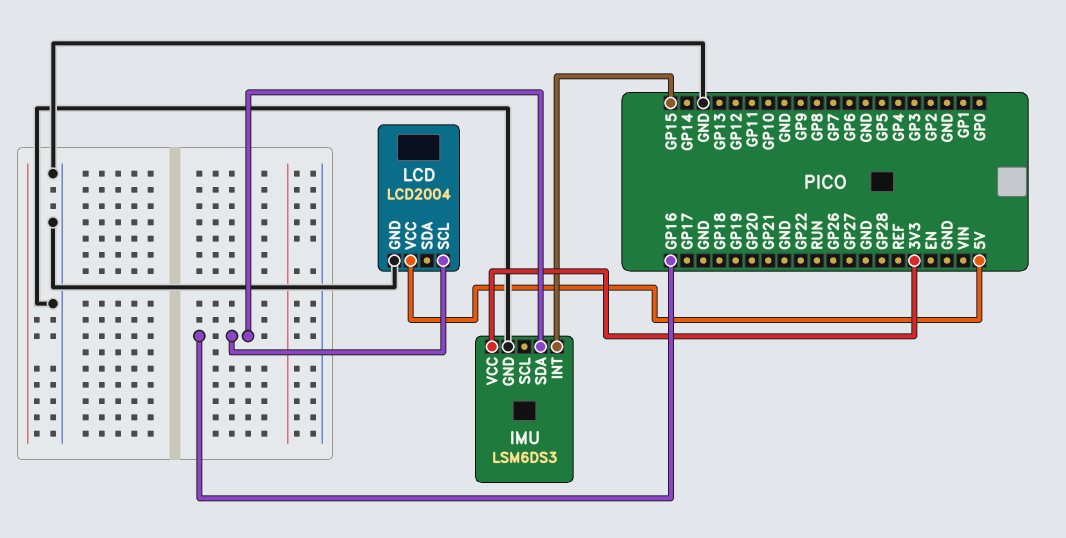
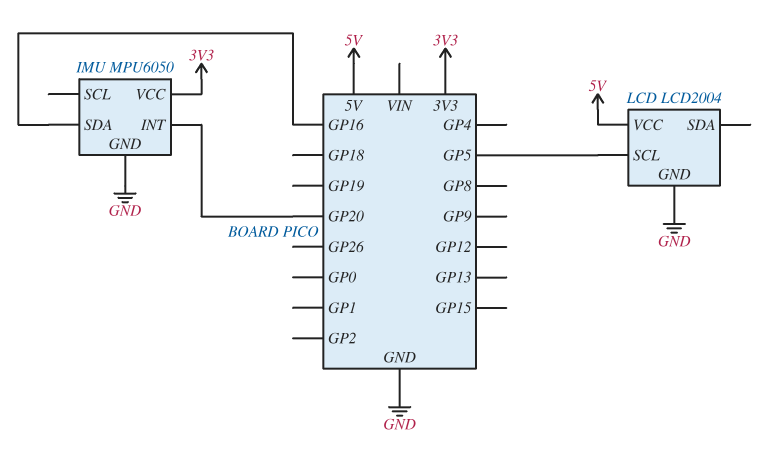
IMU: LSM6DS3 -> MPU6050
IMU pin INT: GP15 -> GP20
LCD pin SCL: GP16 -> GP5

